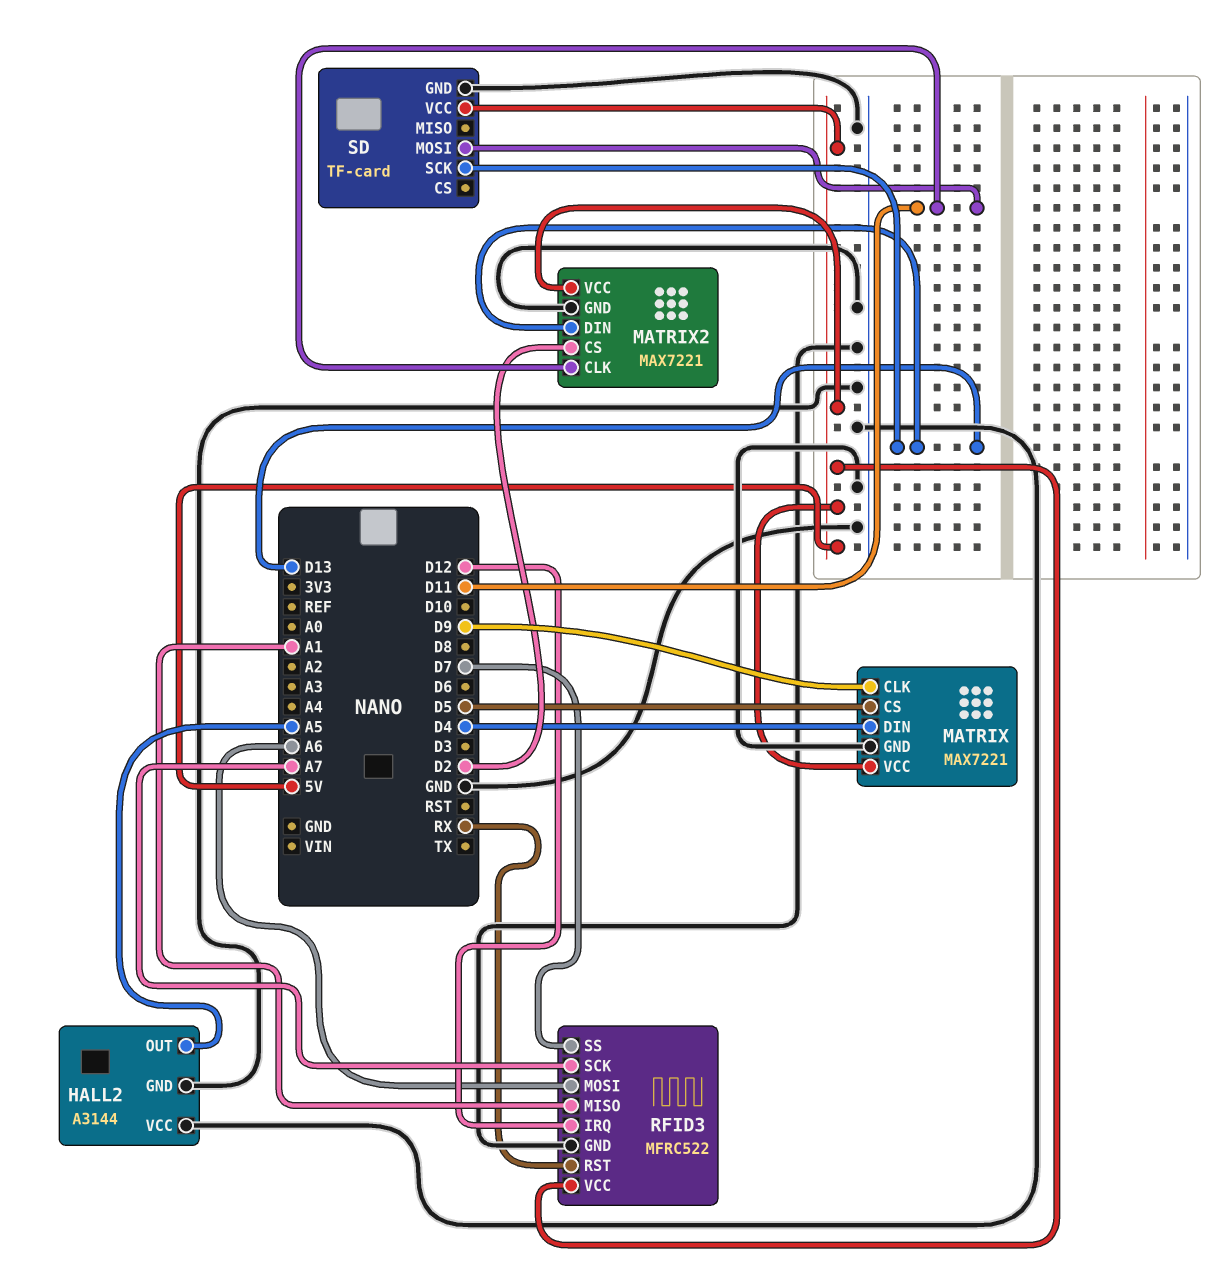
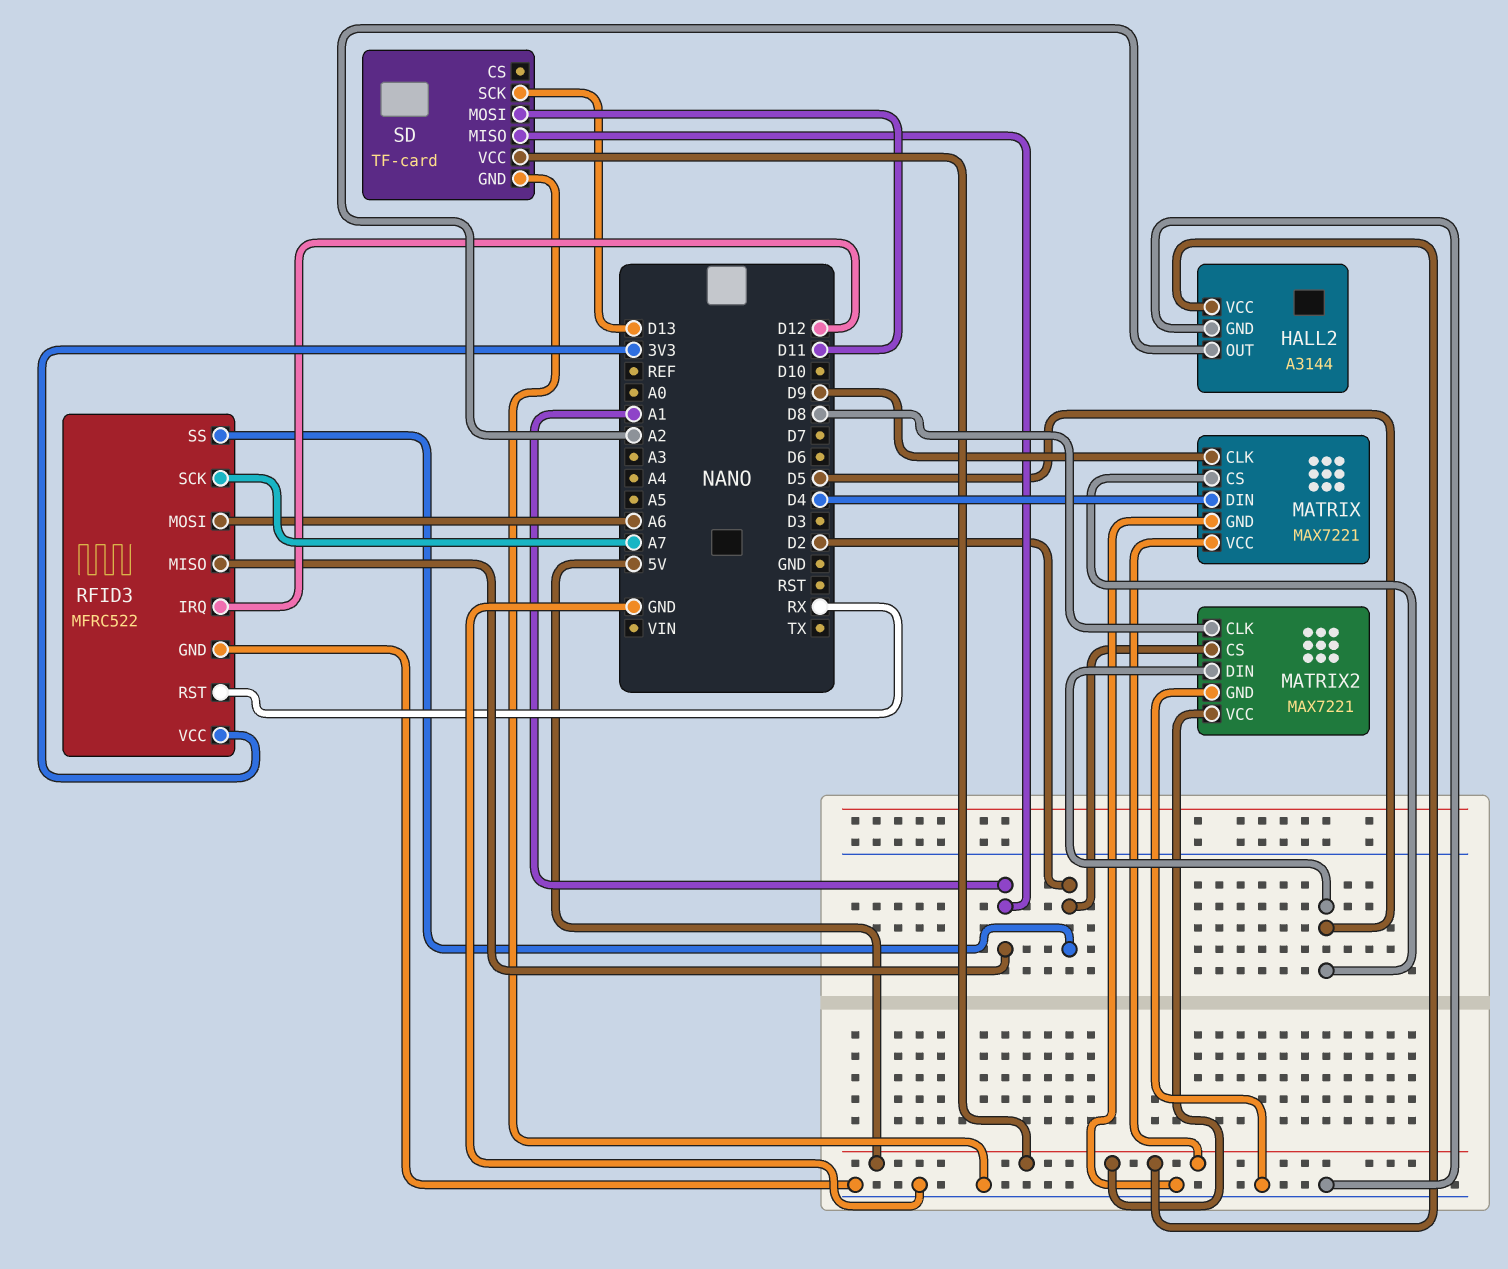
HALL2 pin OUT: A5 -> A2
HALL2 pin VCC: GND -> 5V
MATRIX2 pin CLK: D11 -> D8
MATRIX2 pin DIN: D13 -> D5
RFID3 pin SS: D7 -> D2
RFID3 pin VCC: 5V -> 3V3
SD pin MISO: none -> A1

